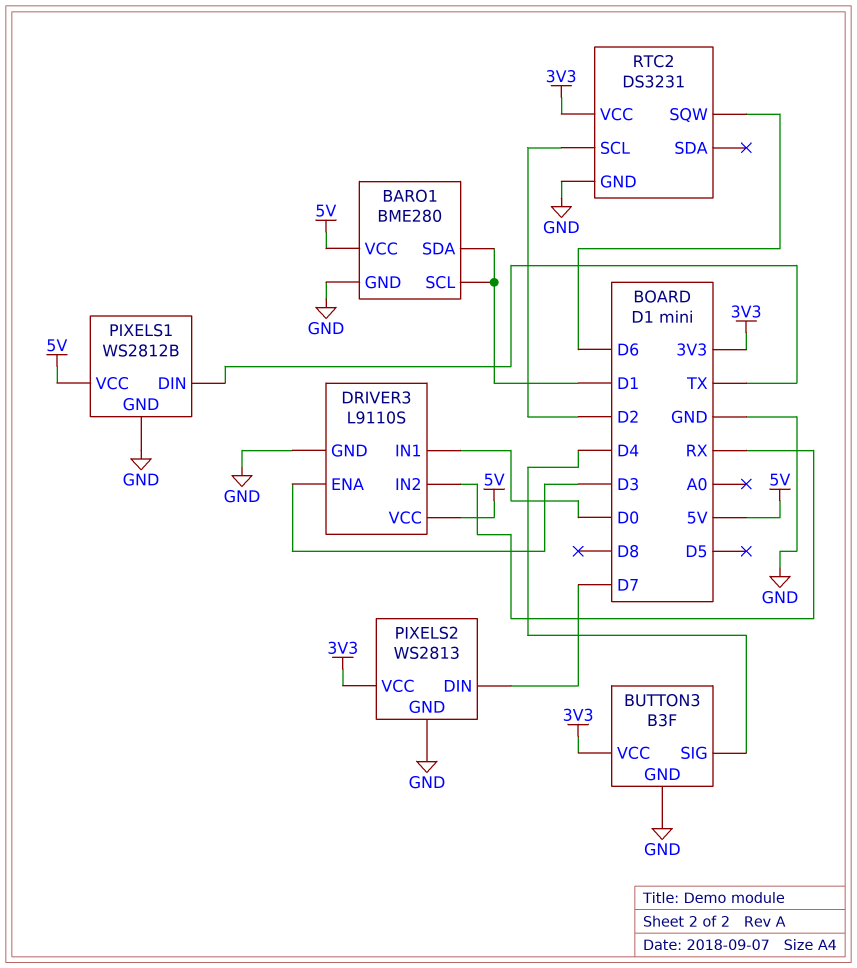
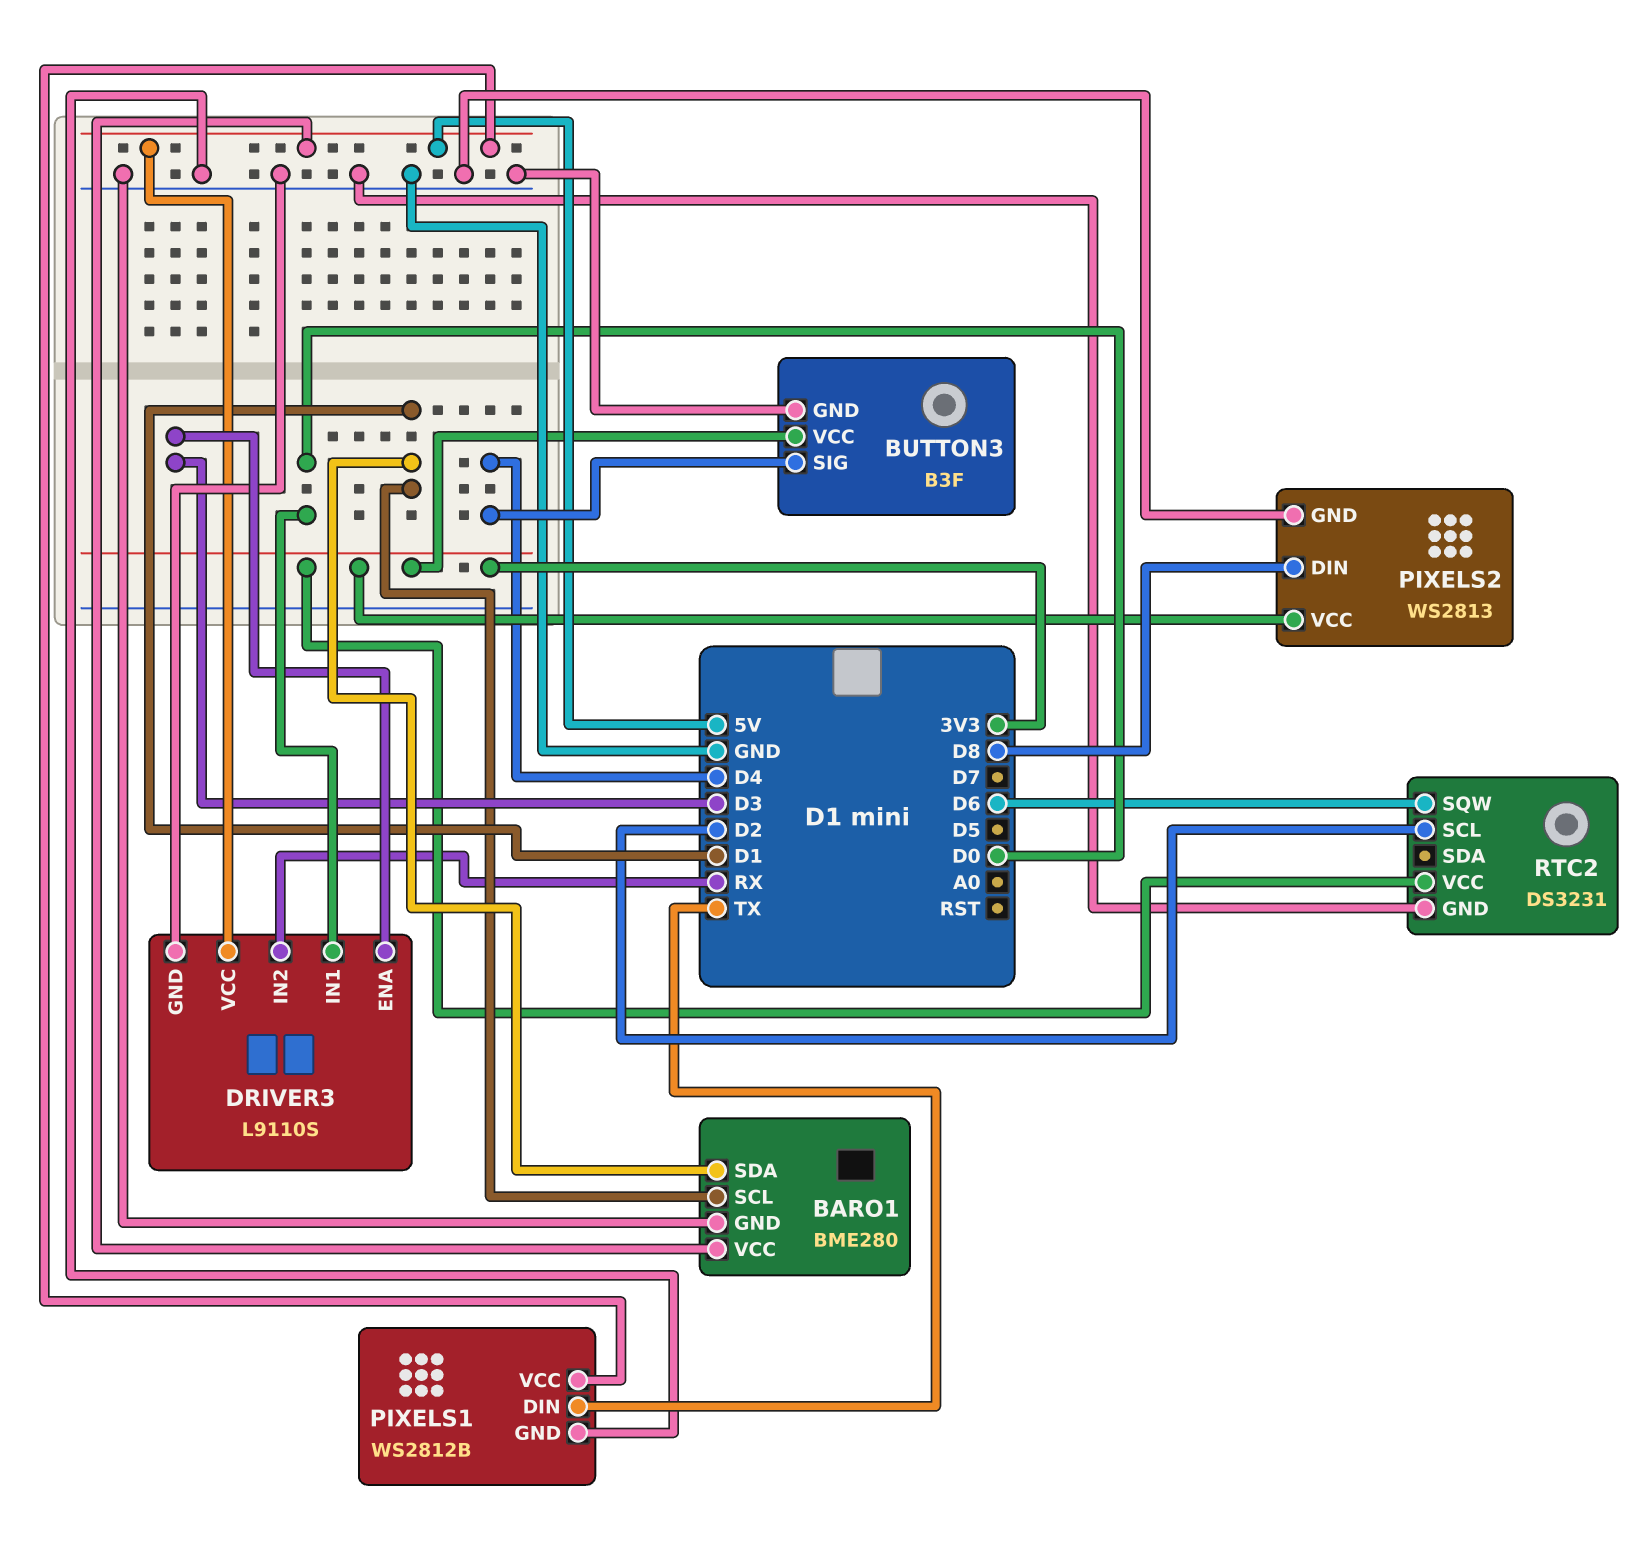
PIXELS2 pin DIN: D7 -> D8

